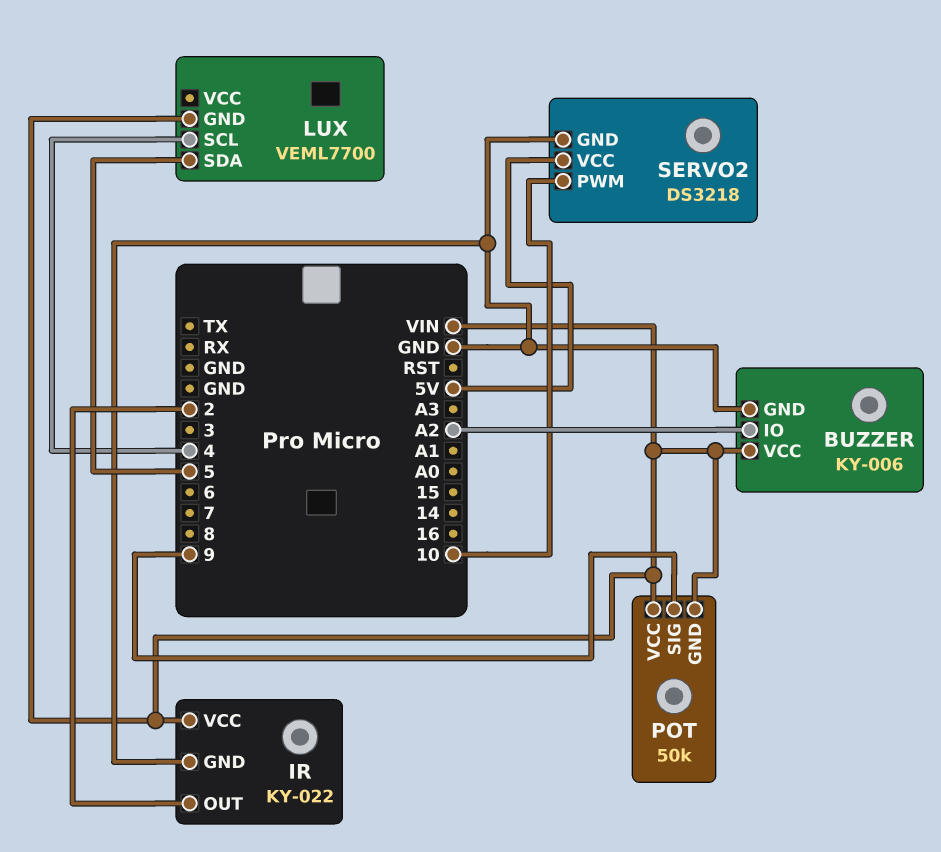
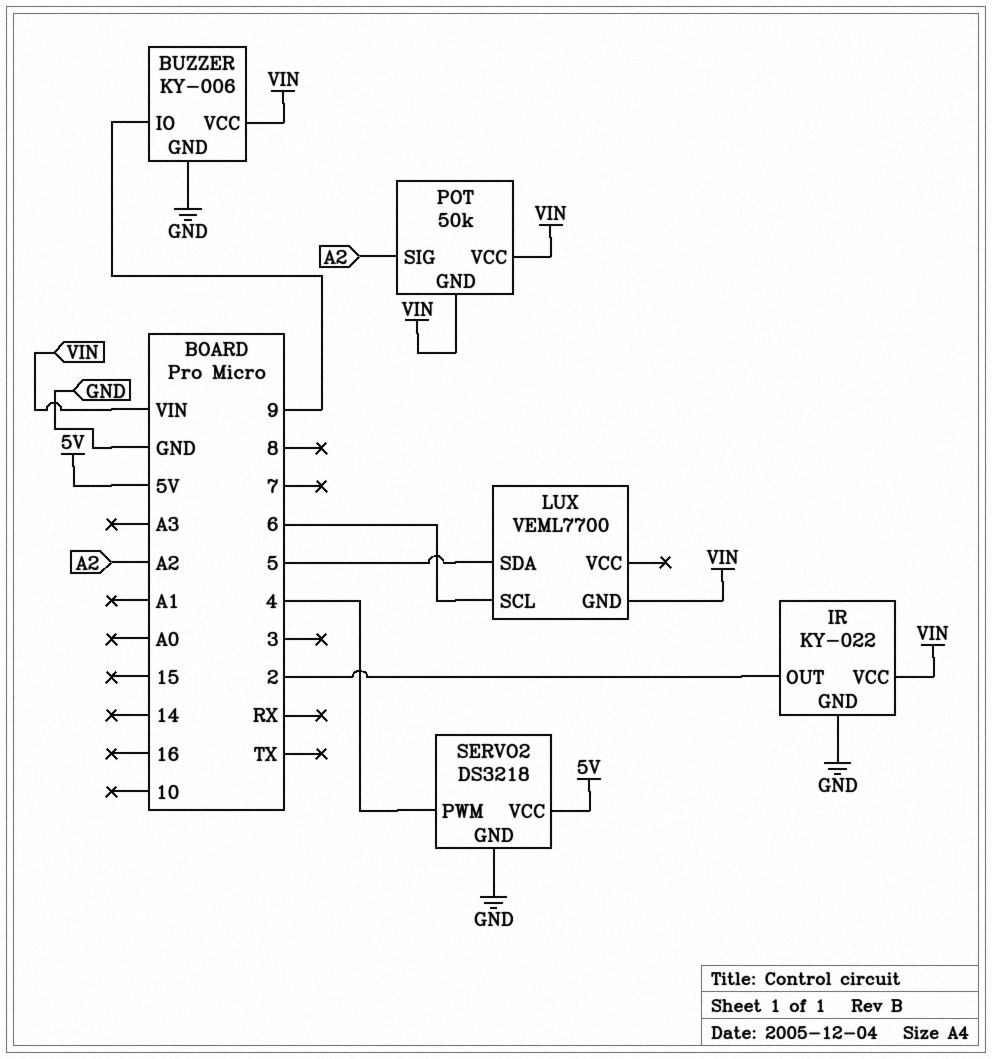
BUZZER pin IO: A2 -> 9
LUX pin SCL: 4 -> 6
POT pin SIG: 9 -> A2
SERVO2 pin PWM: 10 -> 4

